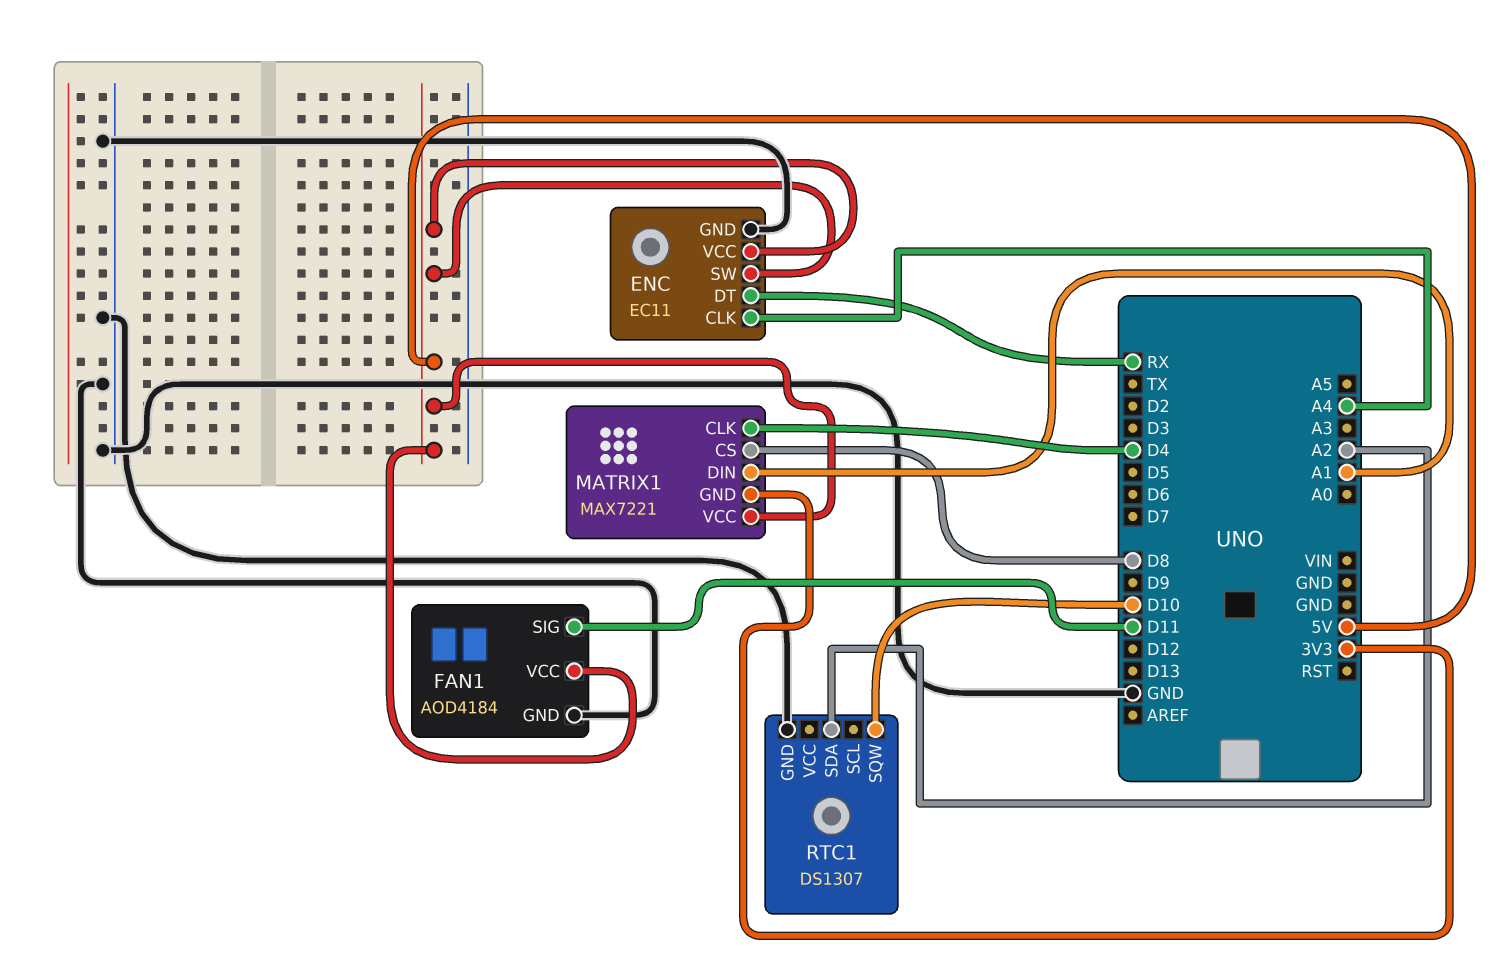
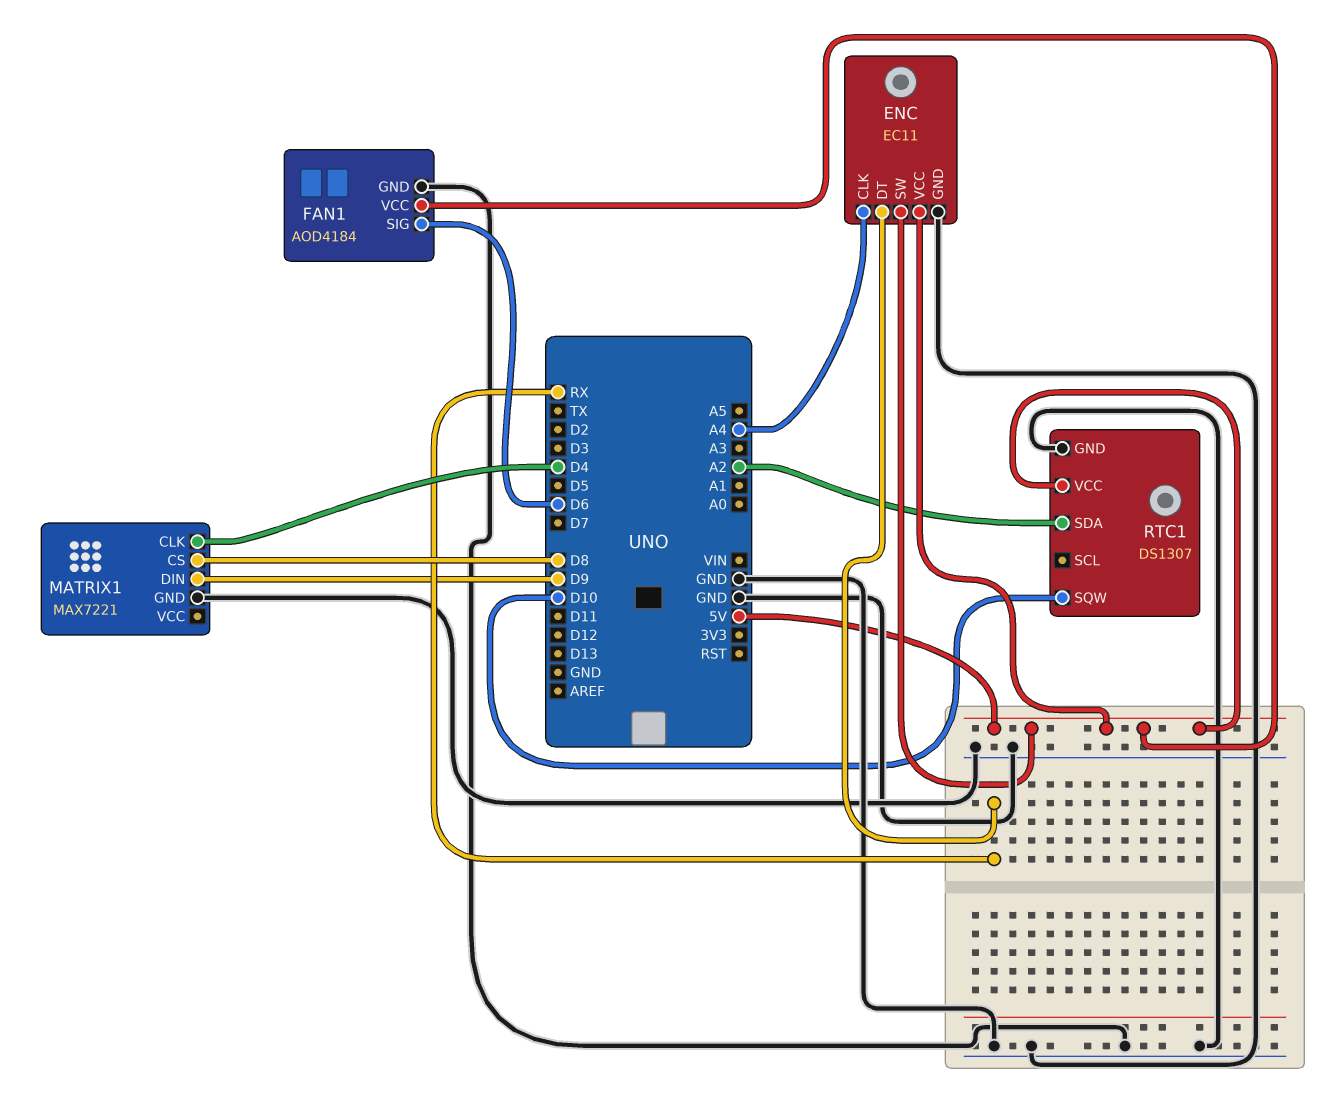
FAN1 pin SIG: D11 -> D6
MATRIX1 pin DIN: A1 -> D9
MATRIX1 pin GND: 3V3 -> GND
MATRIX1 pin VCC: 5V -> none
RTC1 pin VCC: none -> 5V

